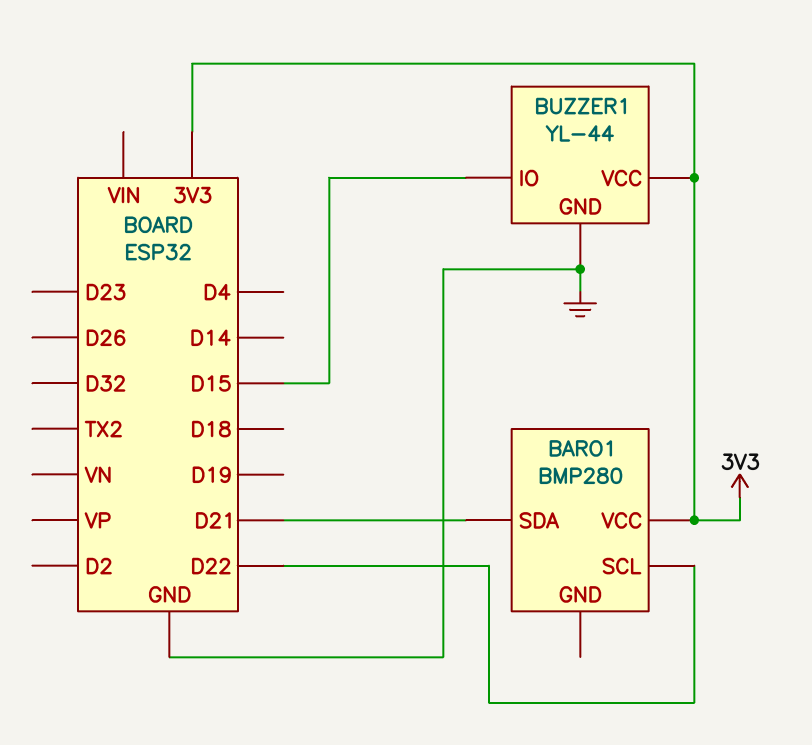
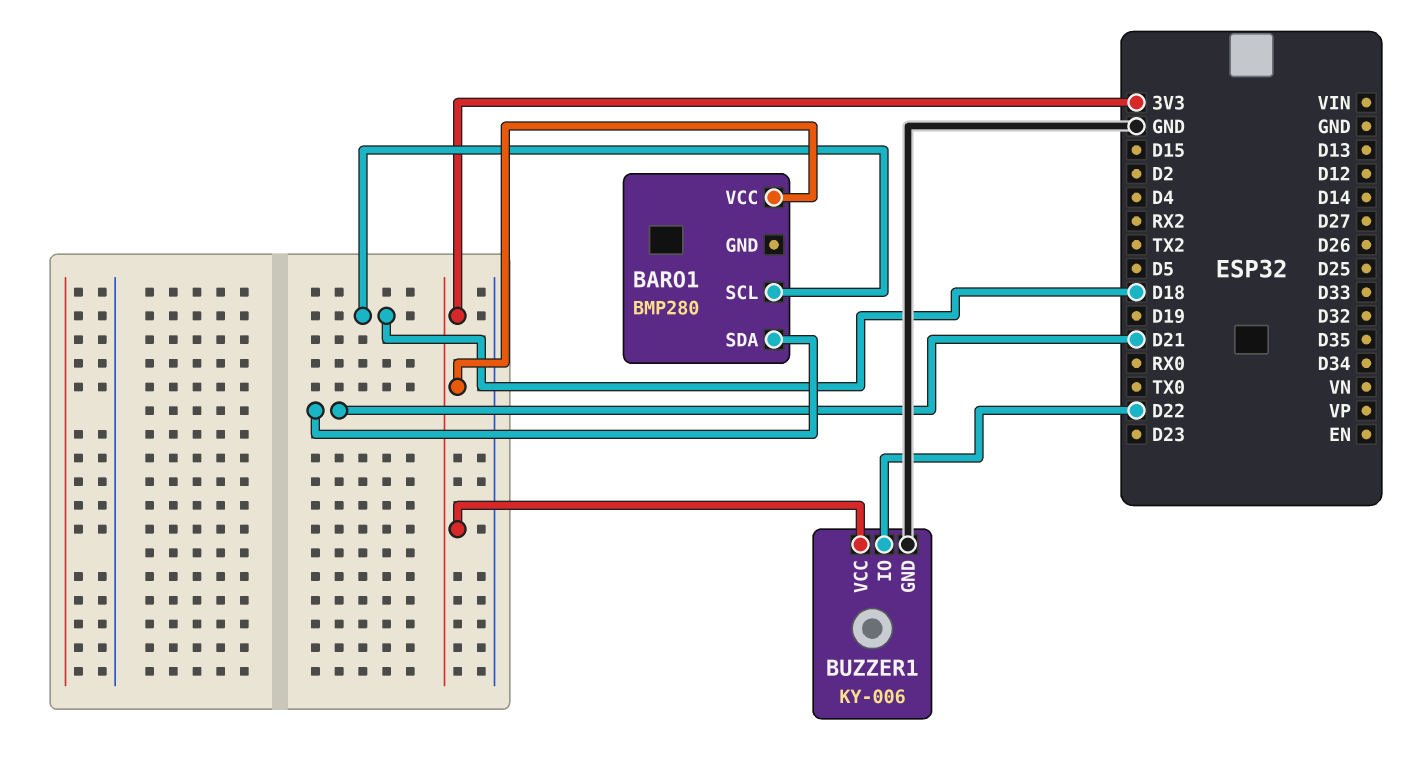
BARO1 pin SCL: D22 -> D18
BUZZER1: YL-44 -> KY-006
BUZZER1 pin IO: D15 -> D22

